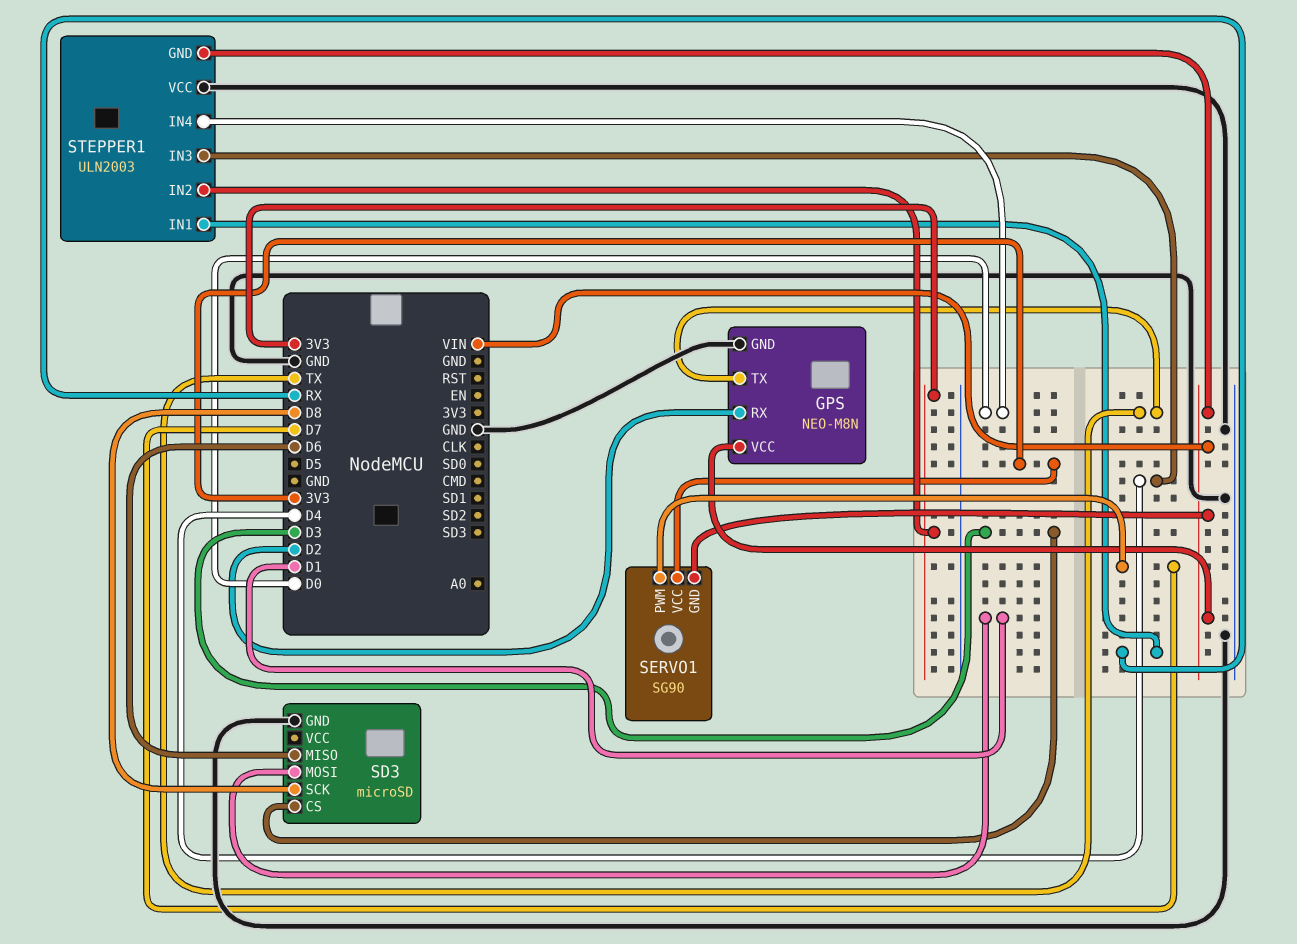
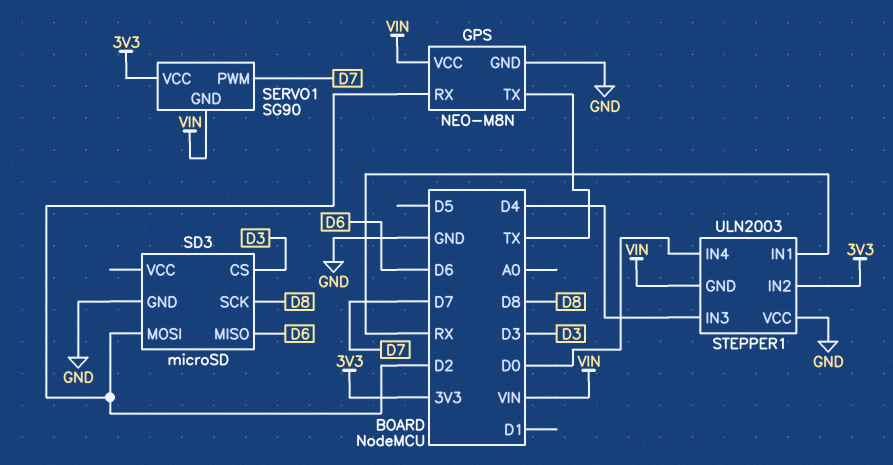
SD3 pin MOSI: D1 -> D2

